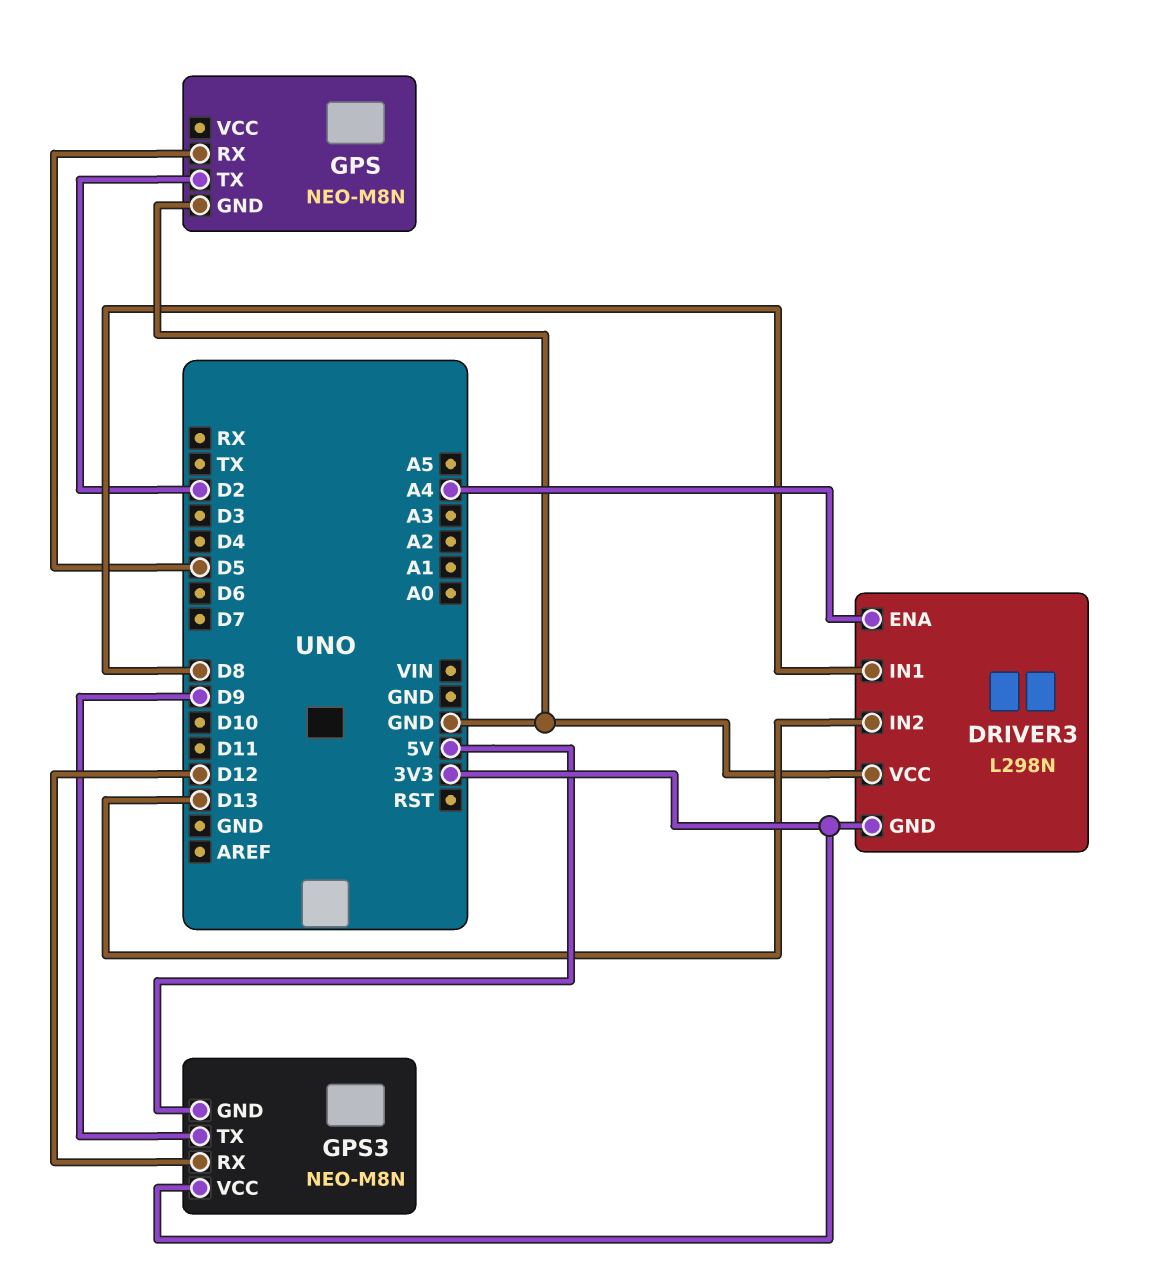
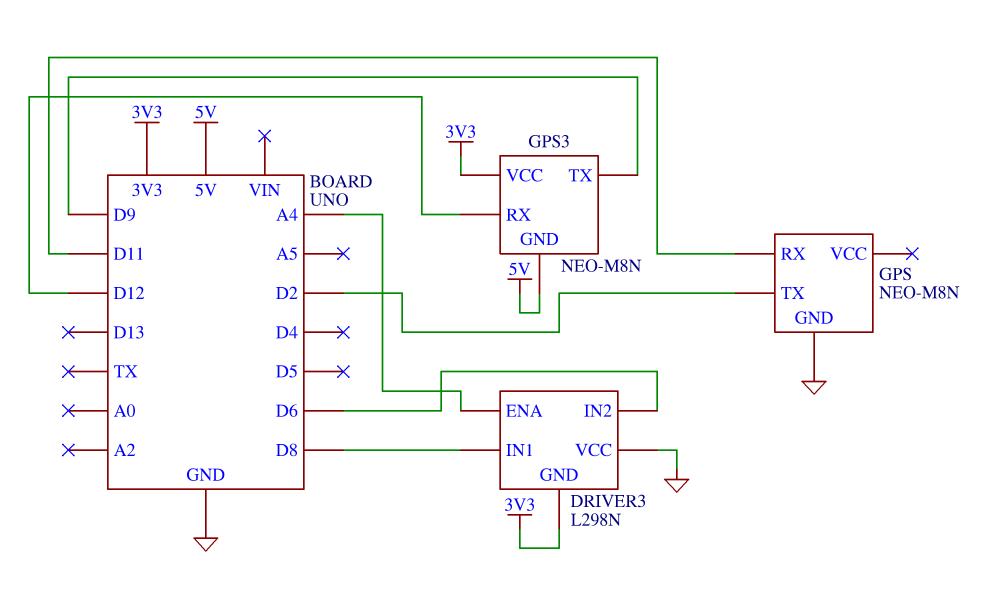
DRIVER3 pin IN2: D13 -> D6
GPS pin RX: D5 -> D11

